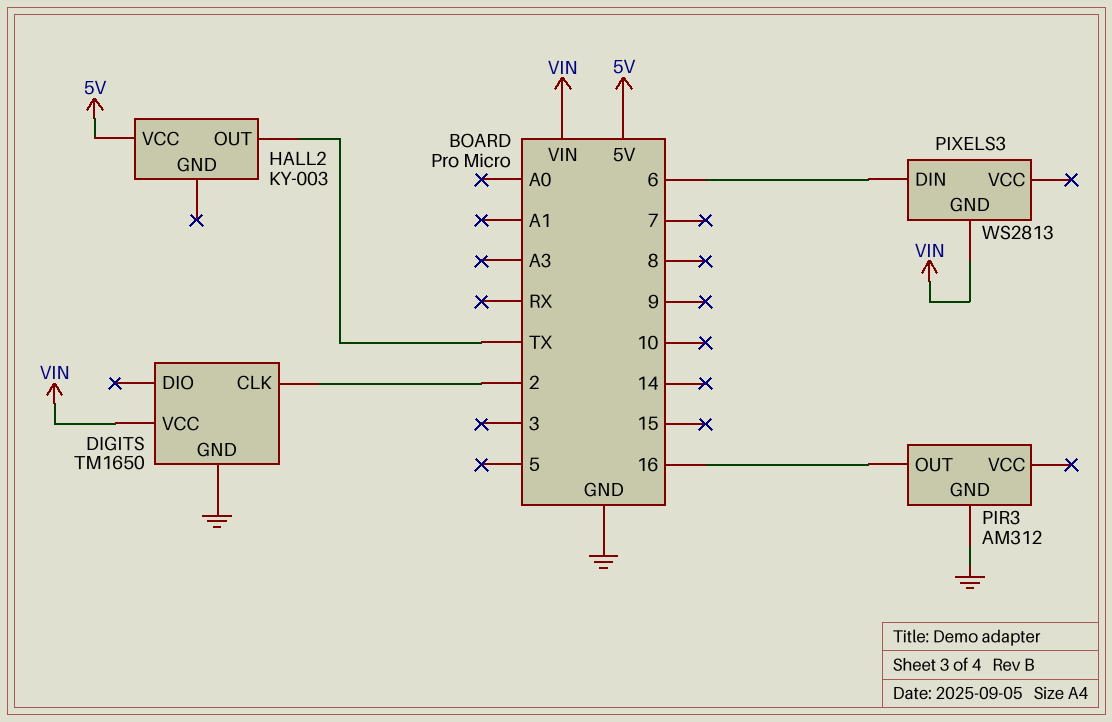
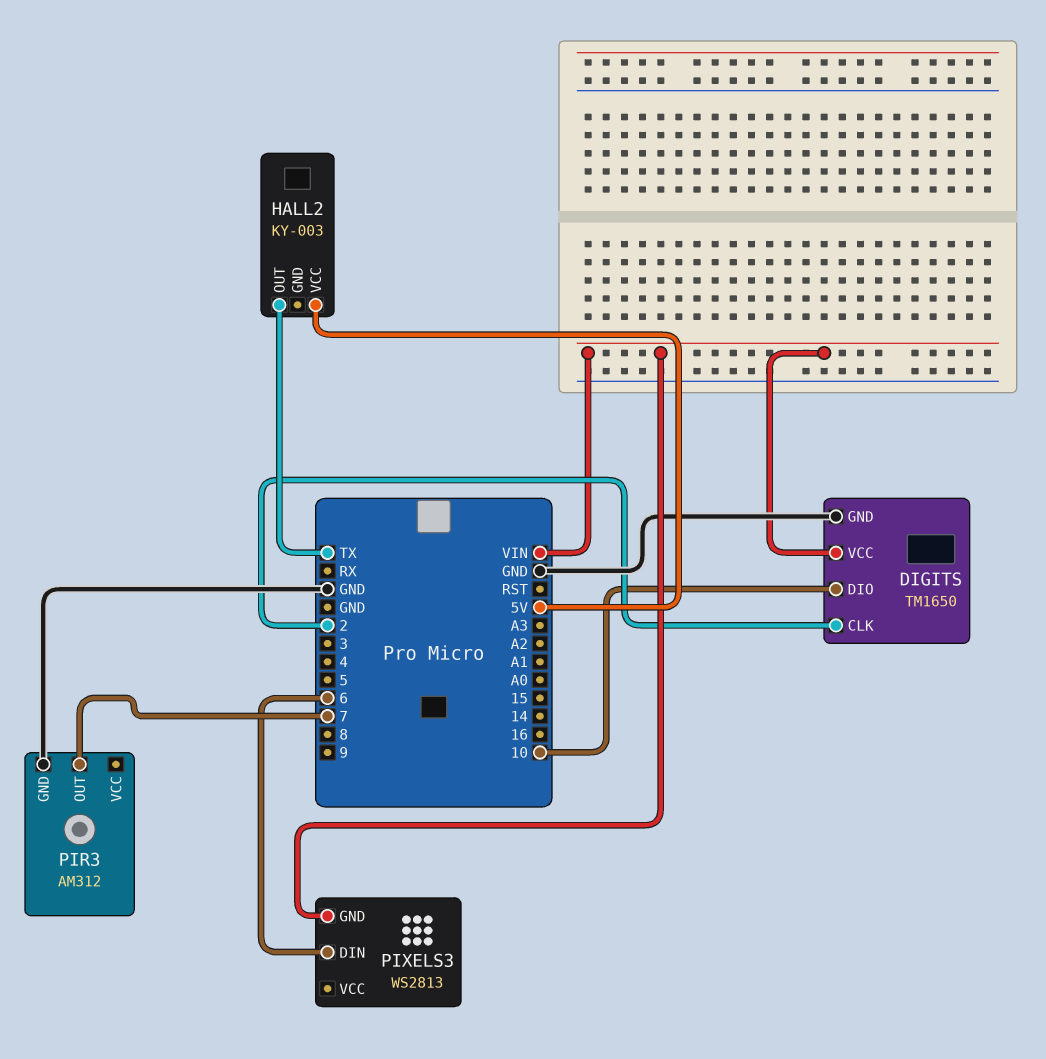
DIGITS pin DIO: none -> 10
PIR3 pin OUT: 16 -> 7

